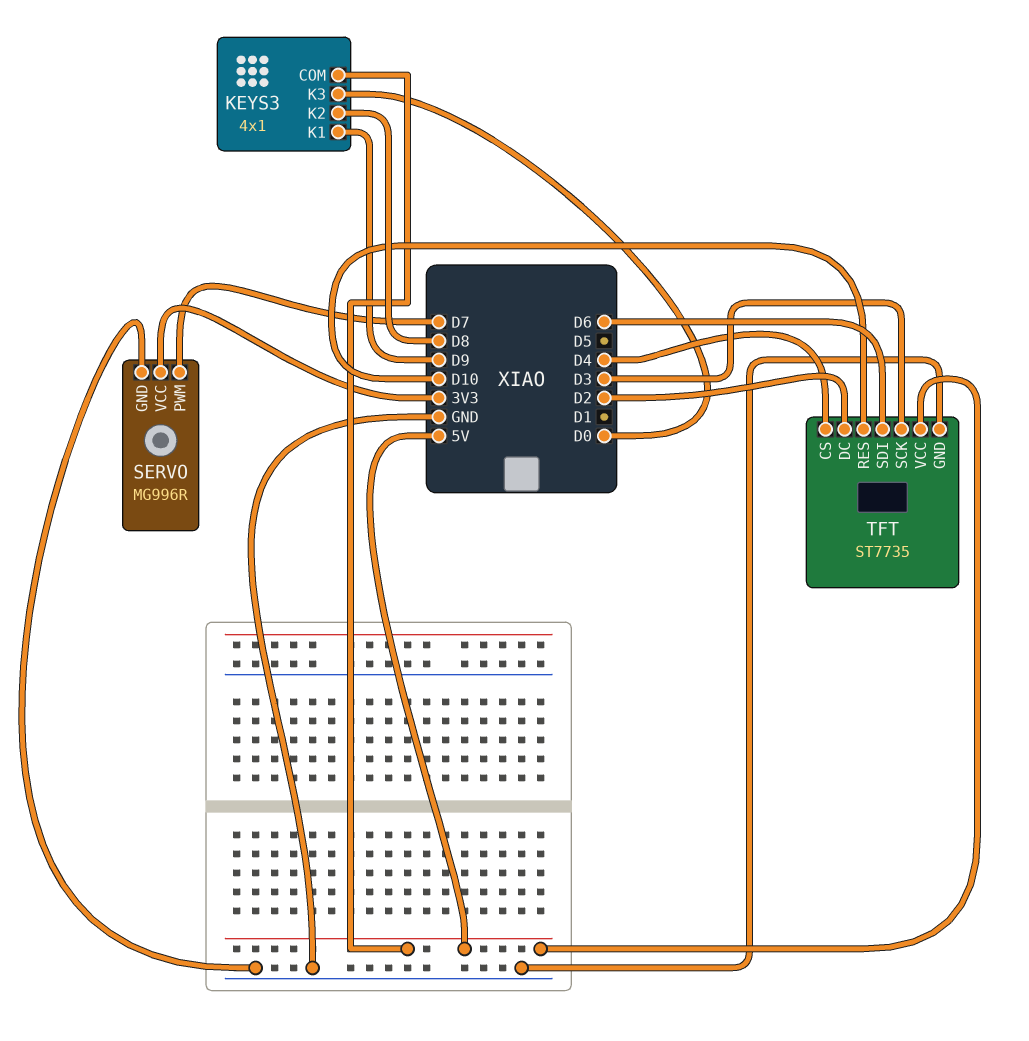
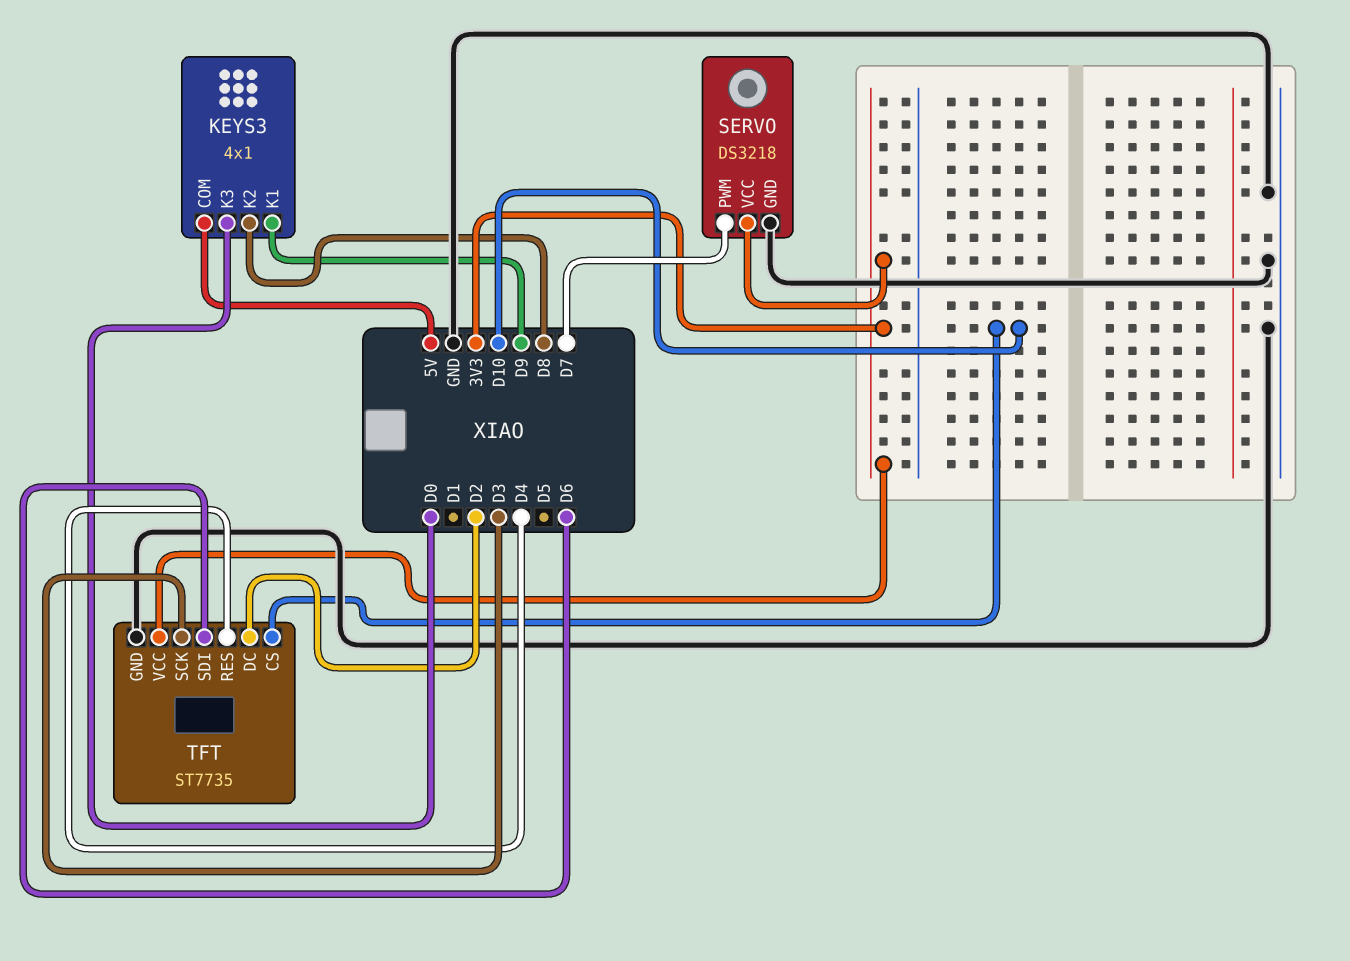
SERVO: MG996R -> DS3218
TFT pin CS: D4 -> D10
TFT pin RES: D10 -> D4
TFT pin VCC: 5V -> 3V3

